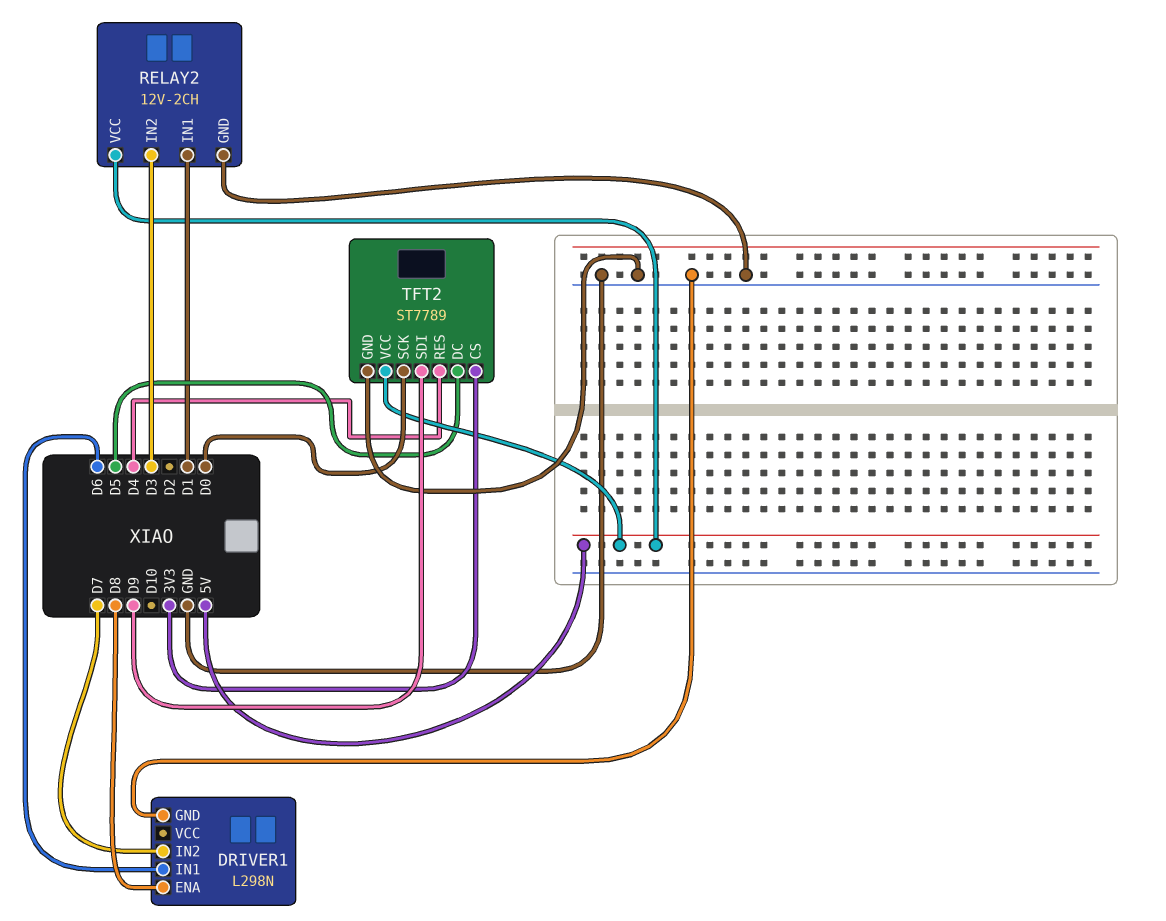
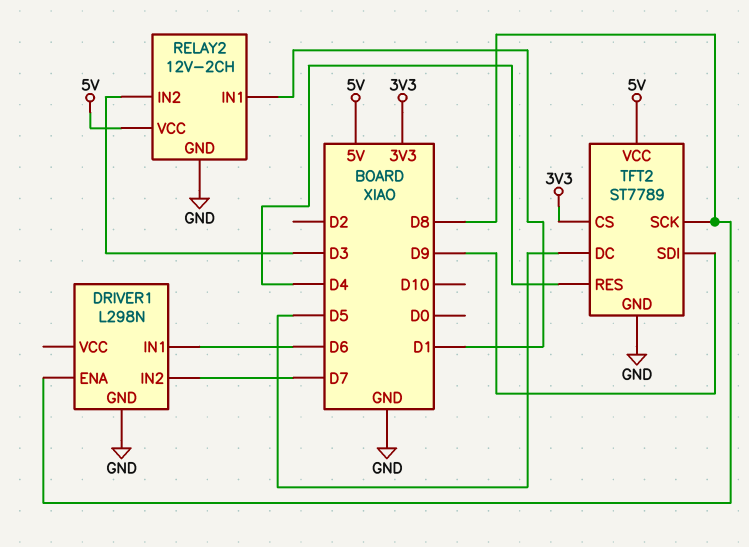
TFT2 pin SCK: D0 -> D8

